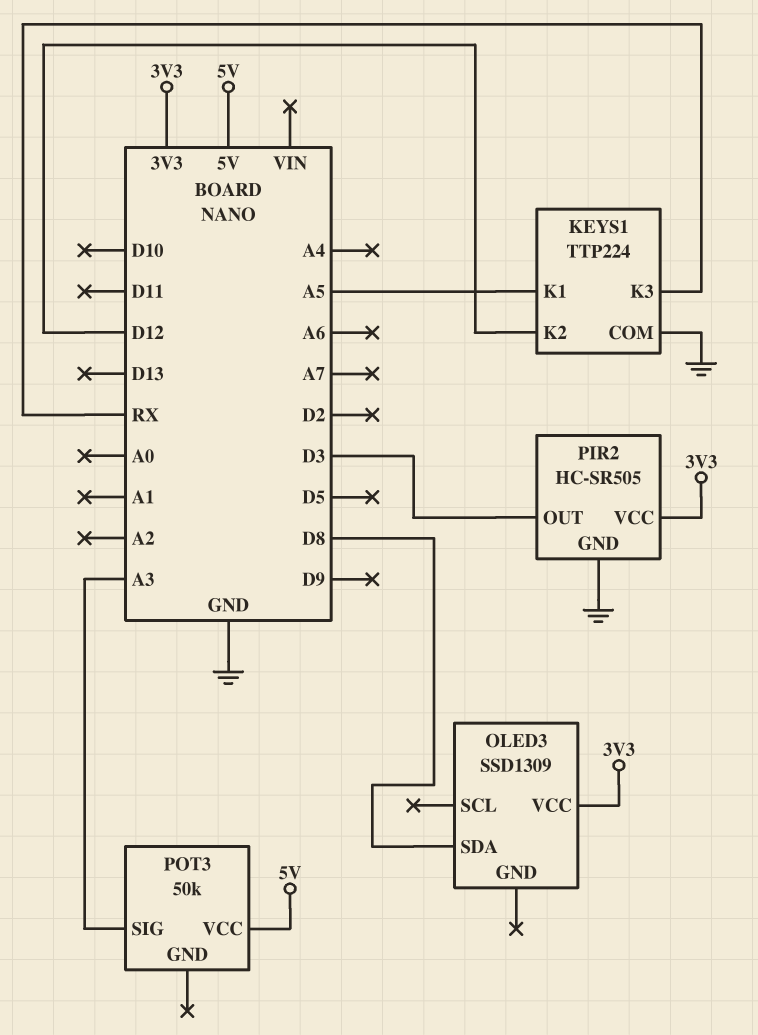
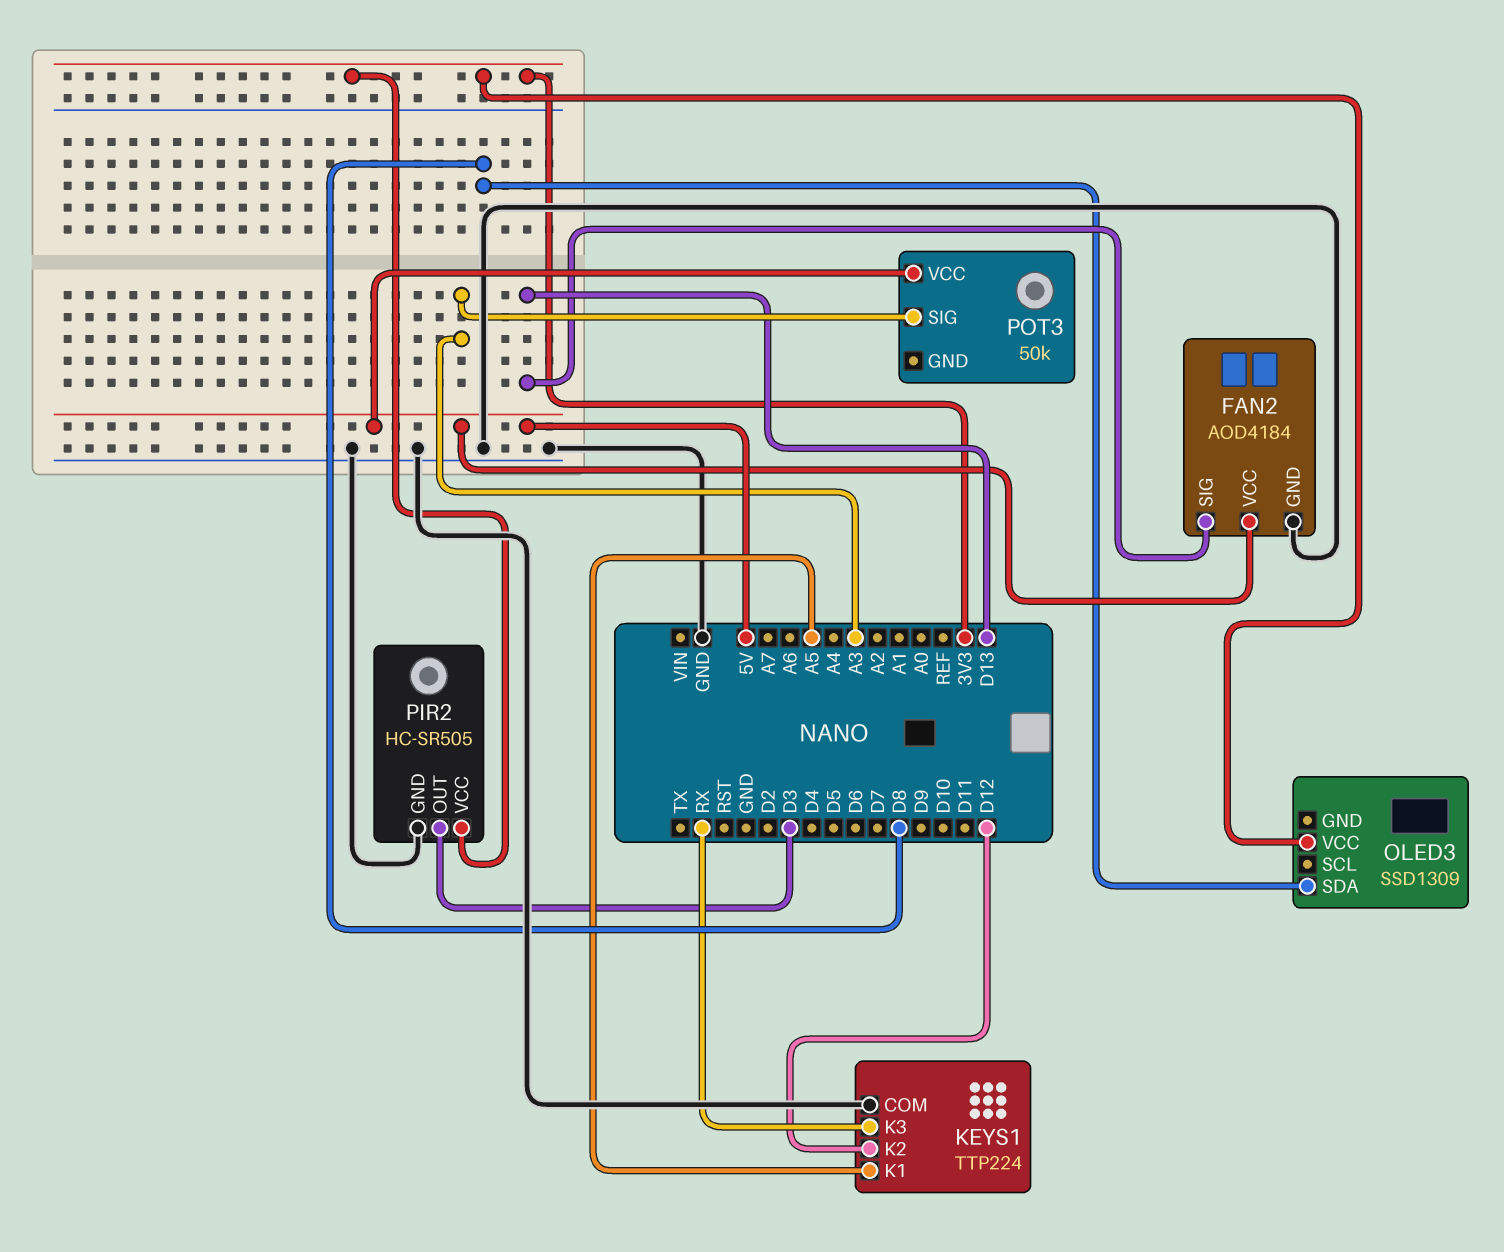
FAN2: none -> AOD4184
FAN2 pin GND: none -> GND
FAN2 pin SIG: none -> D13
FAN2 pin VCC: none -> 5V

